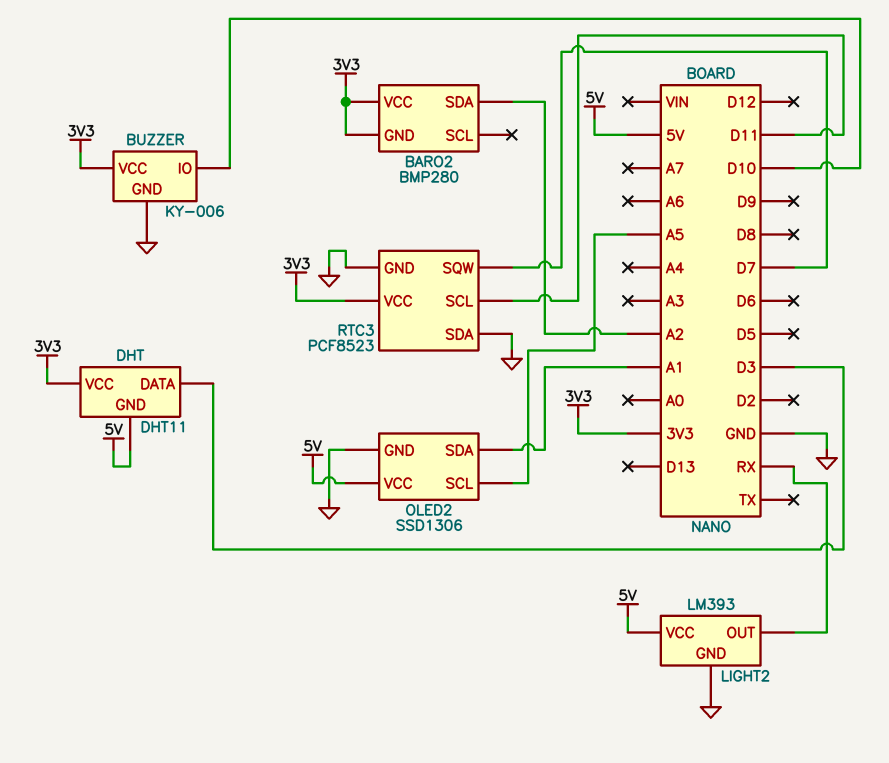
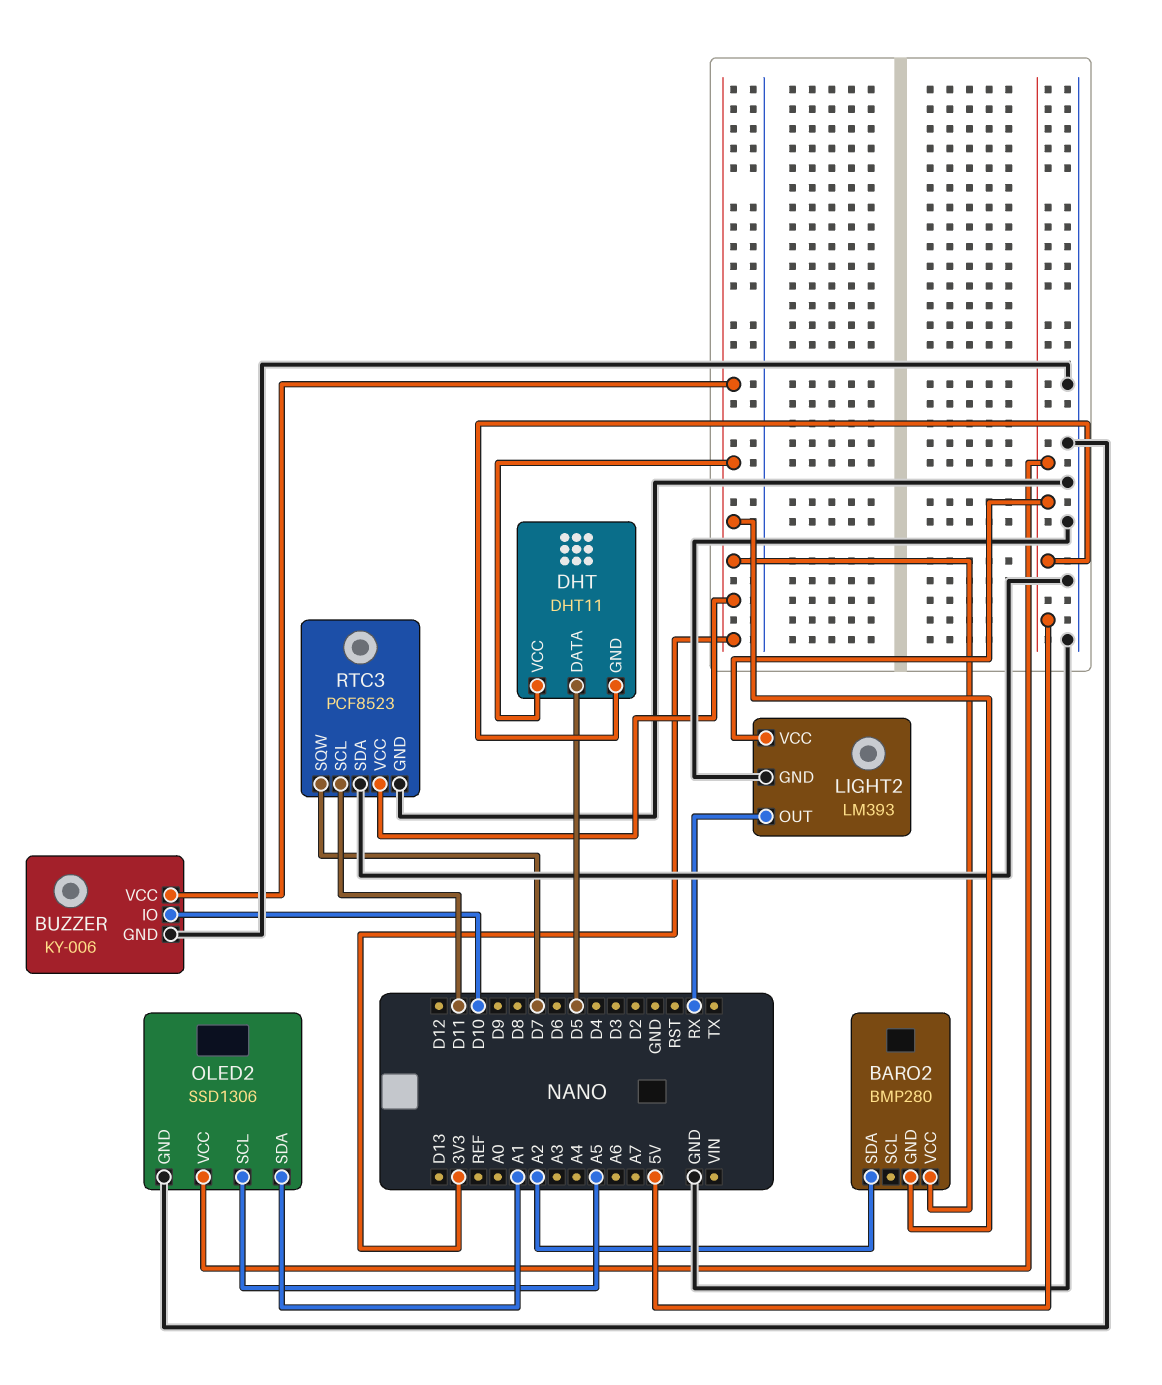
DHT pin DATA: D3 -> D5

